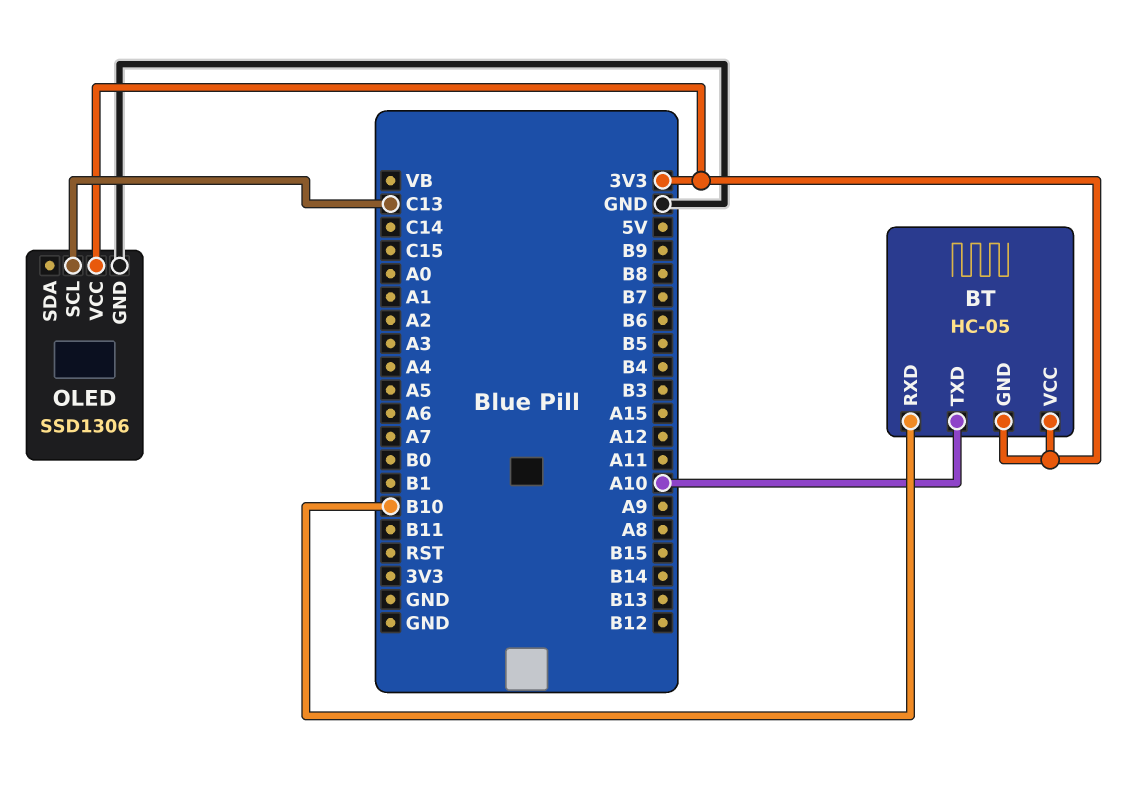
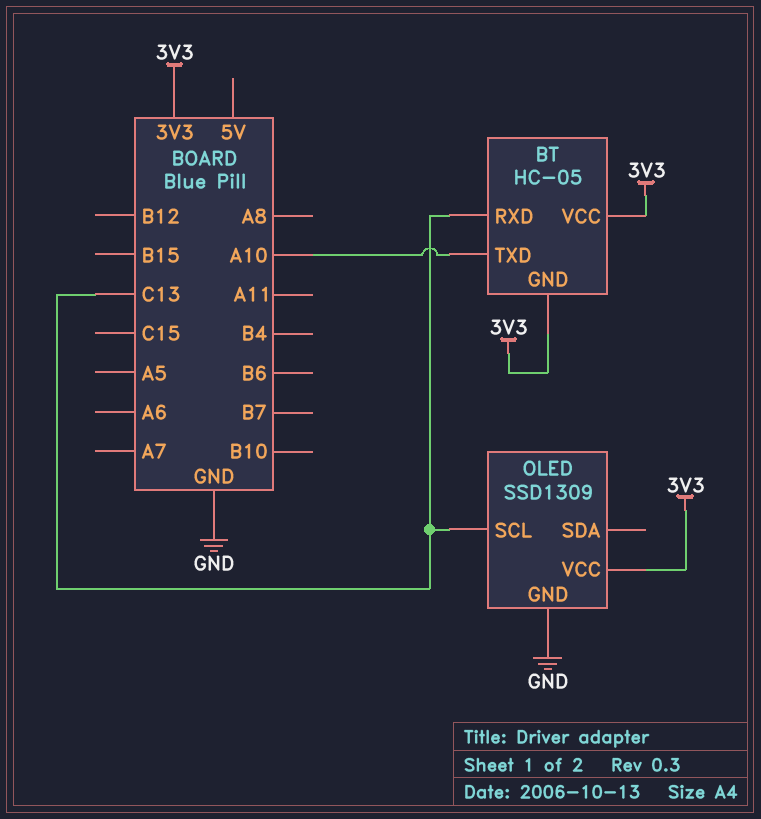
BT pin RXD: B10 -> C13
OLED: SSD1306 -> SSD1309

